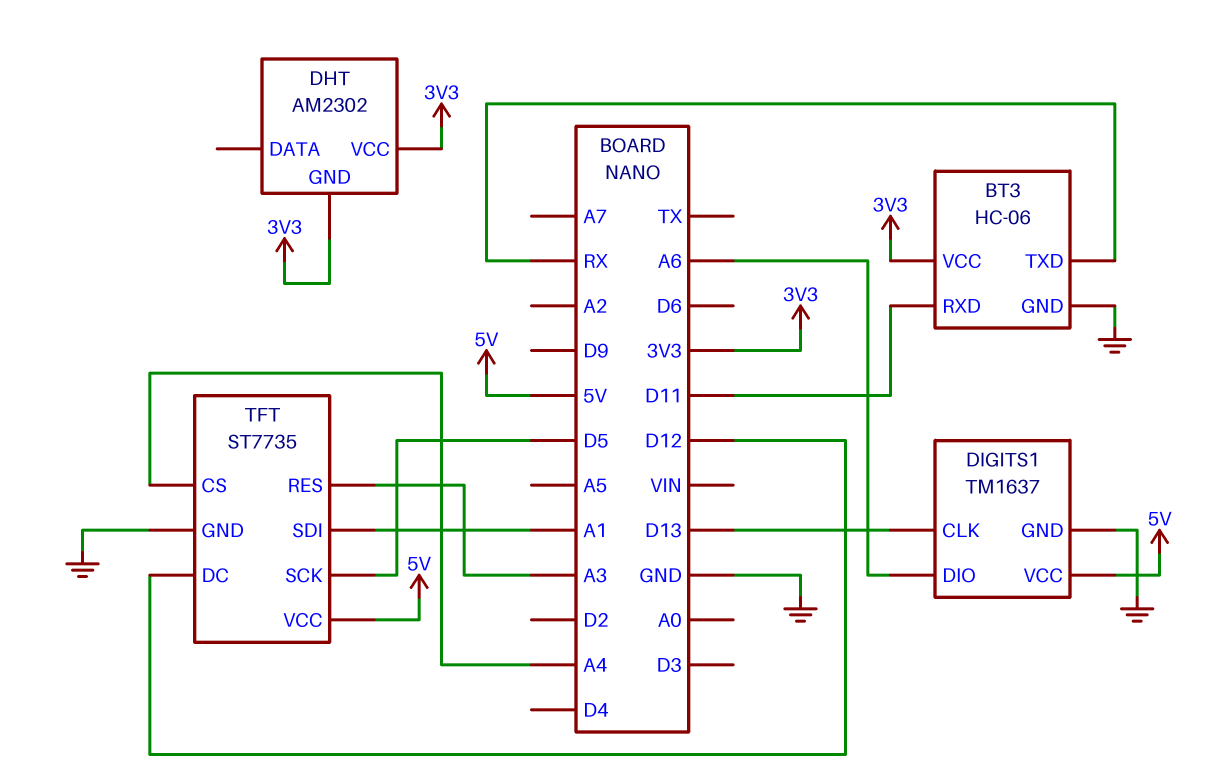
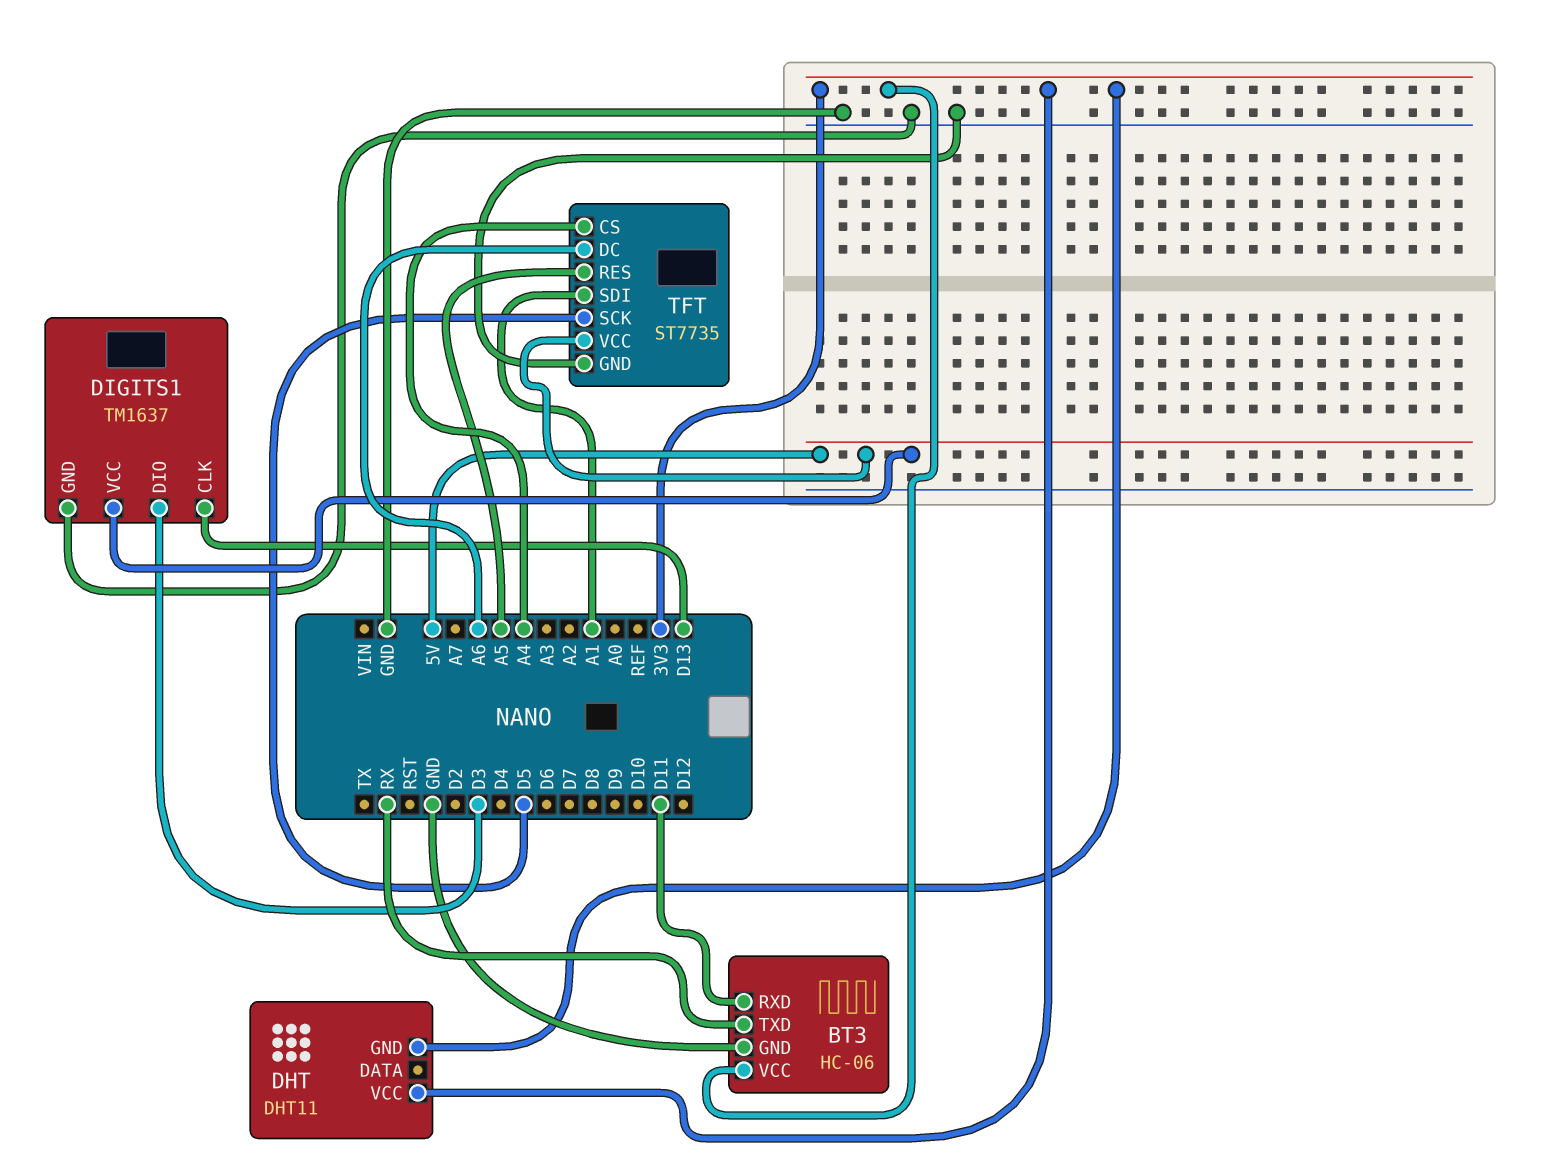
DHT: AM2302 -> DHT11
DIGITS1 pin DIO: A6 -> D3
TFT pin DC: D12 -> A6
TFT pin RES: A3 -> A5

